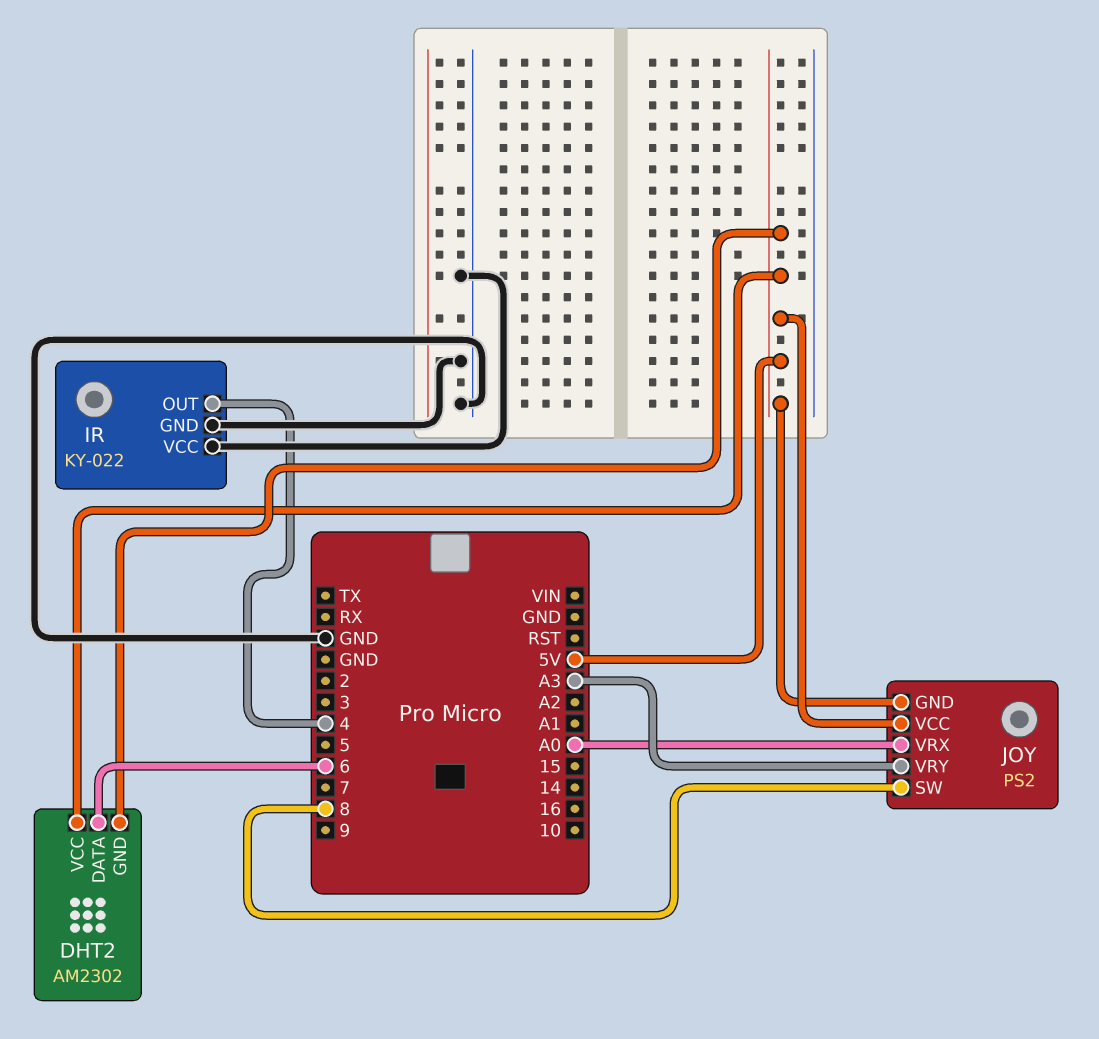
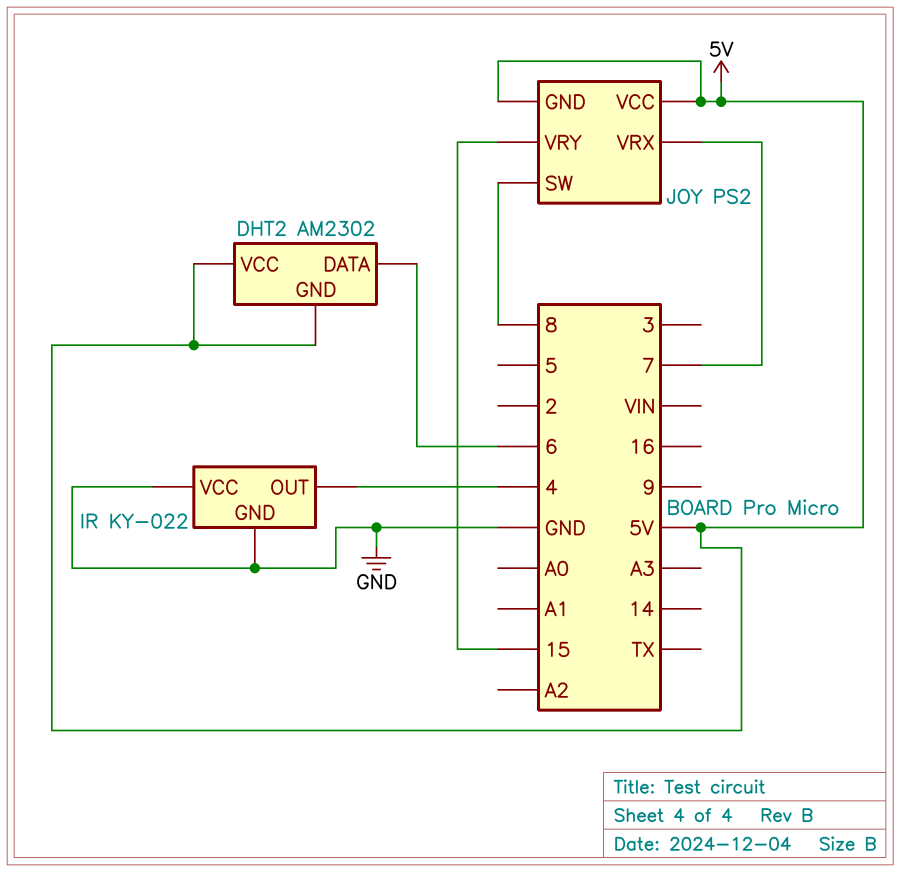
JOY pin VRX: A0 -> 7
JOY pin VRY: A3 -> 15

